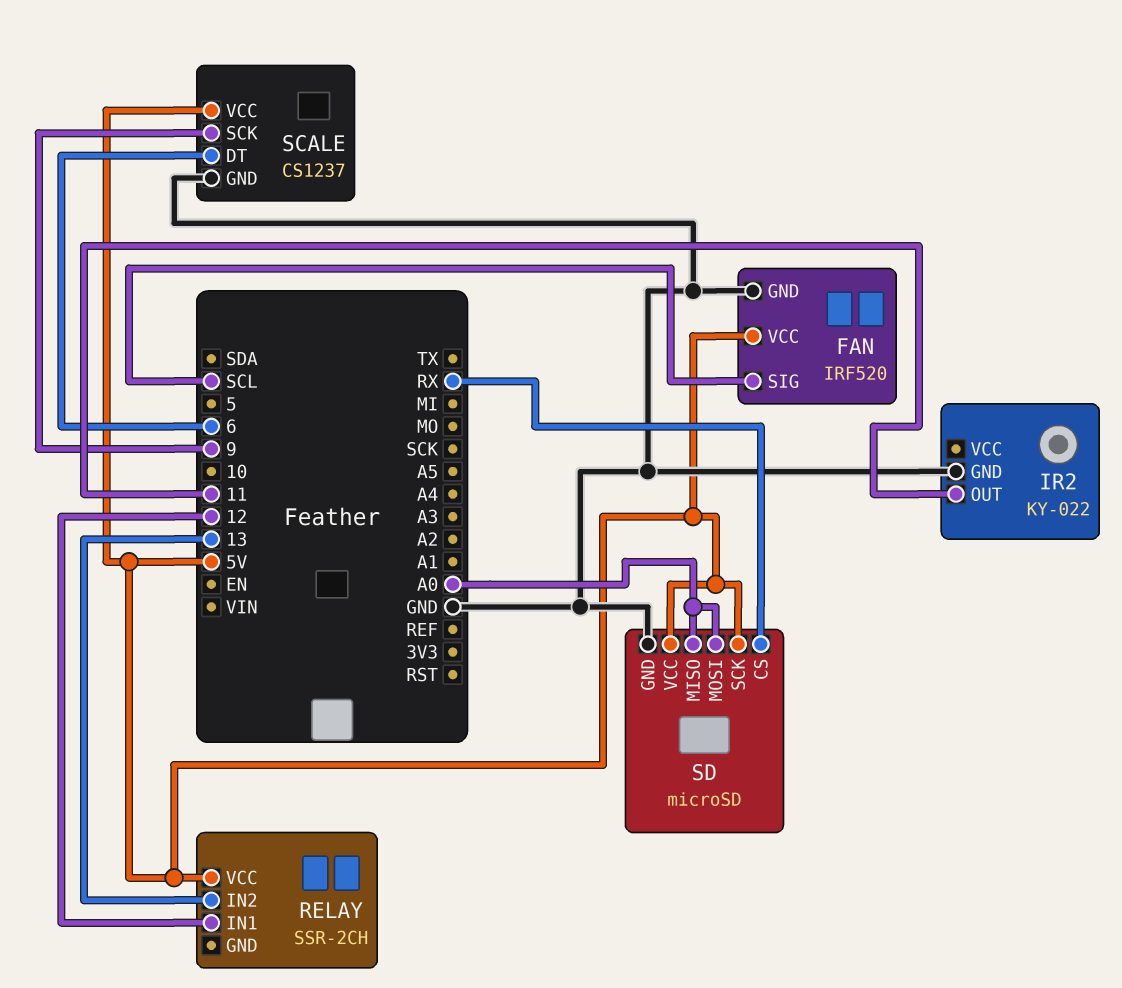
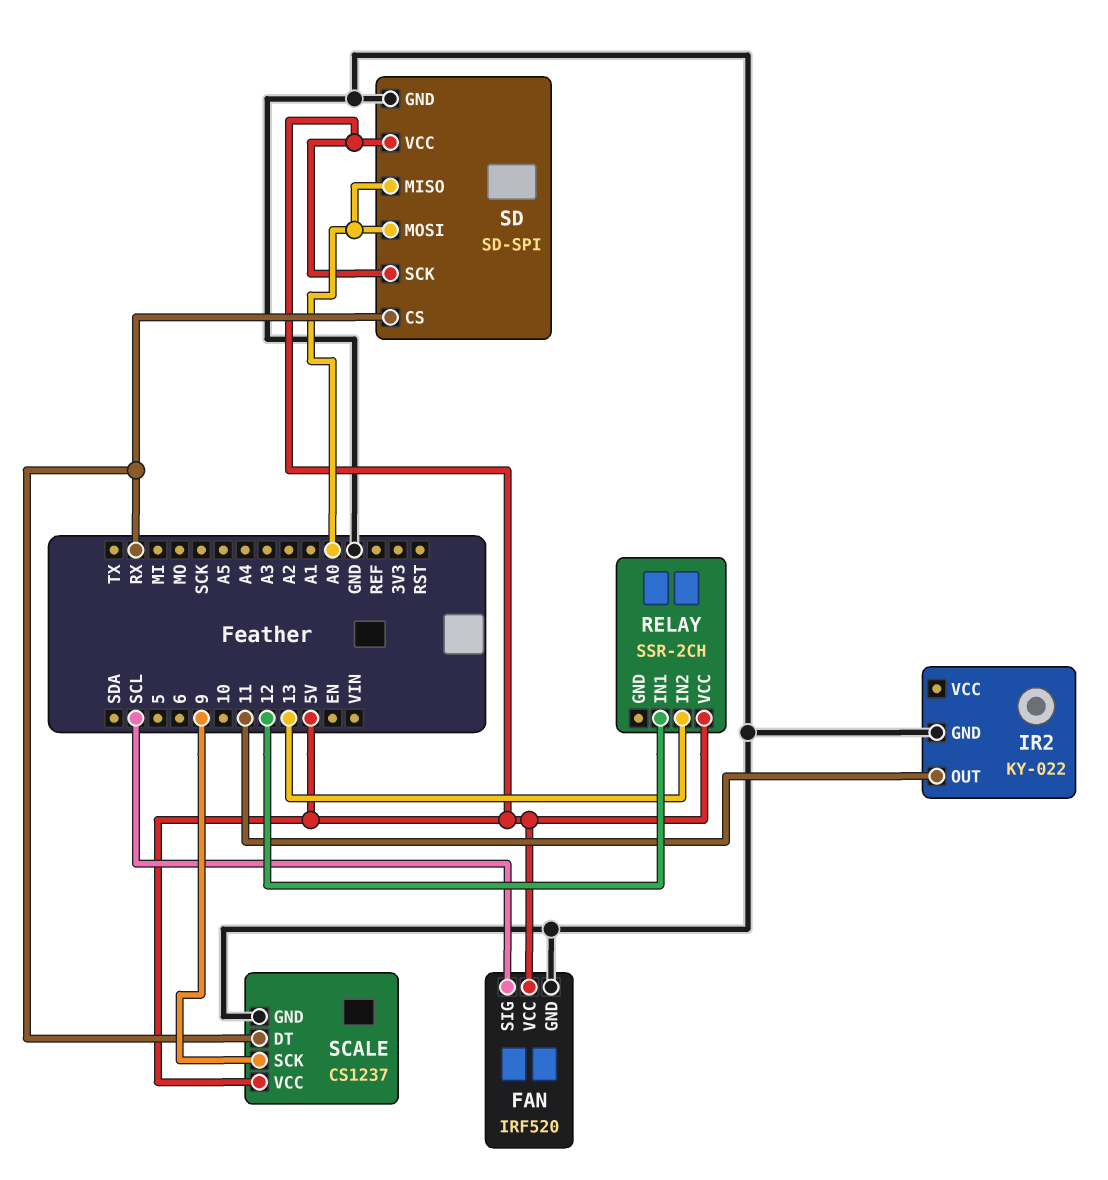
SCALE pin DT: 6 -> RX
SD: microSD -> SD-SPI

